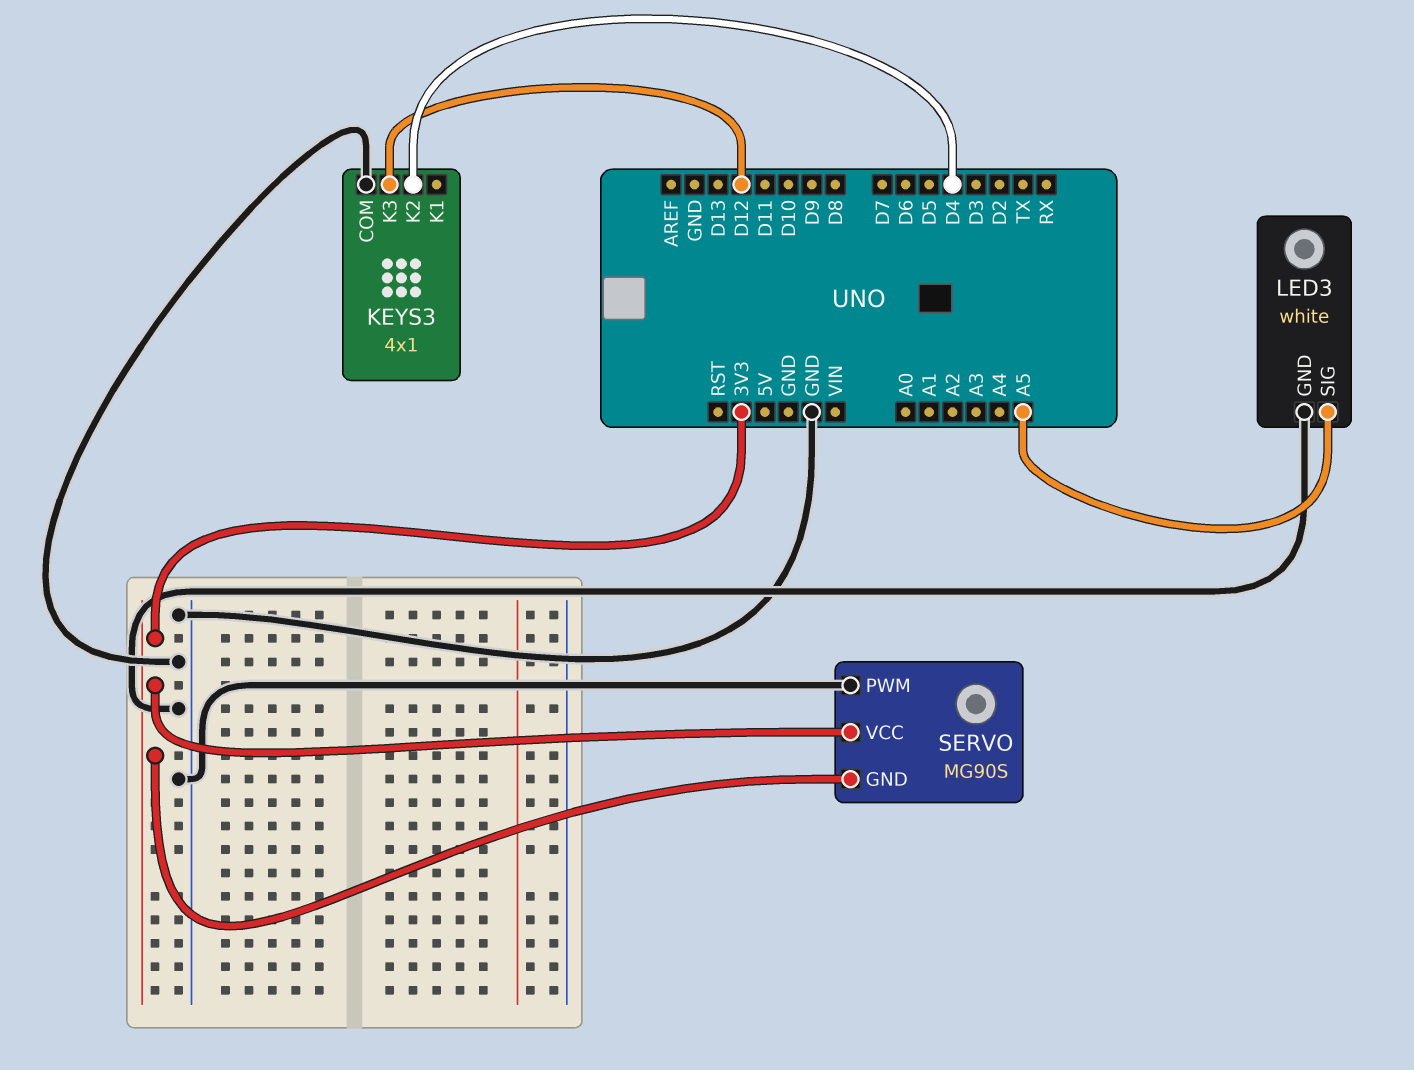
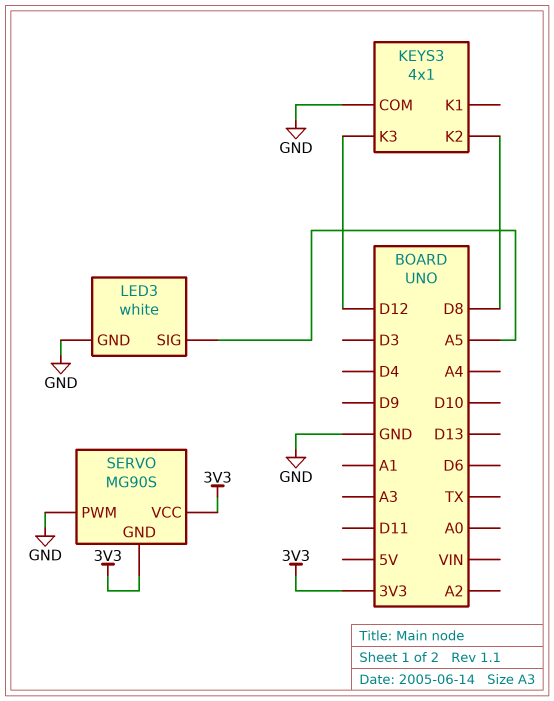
KEYS3 pin K2: D4 -> D8

